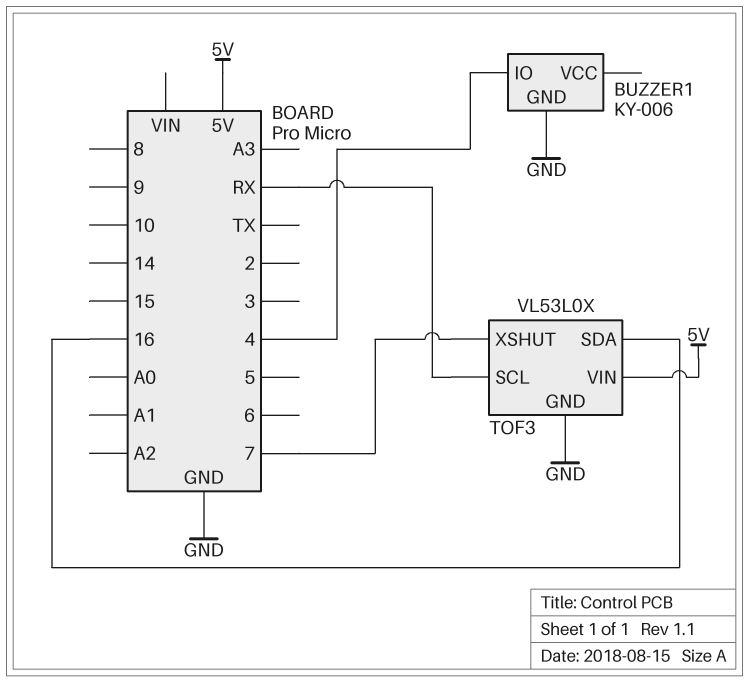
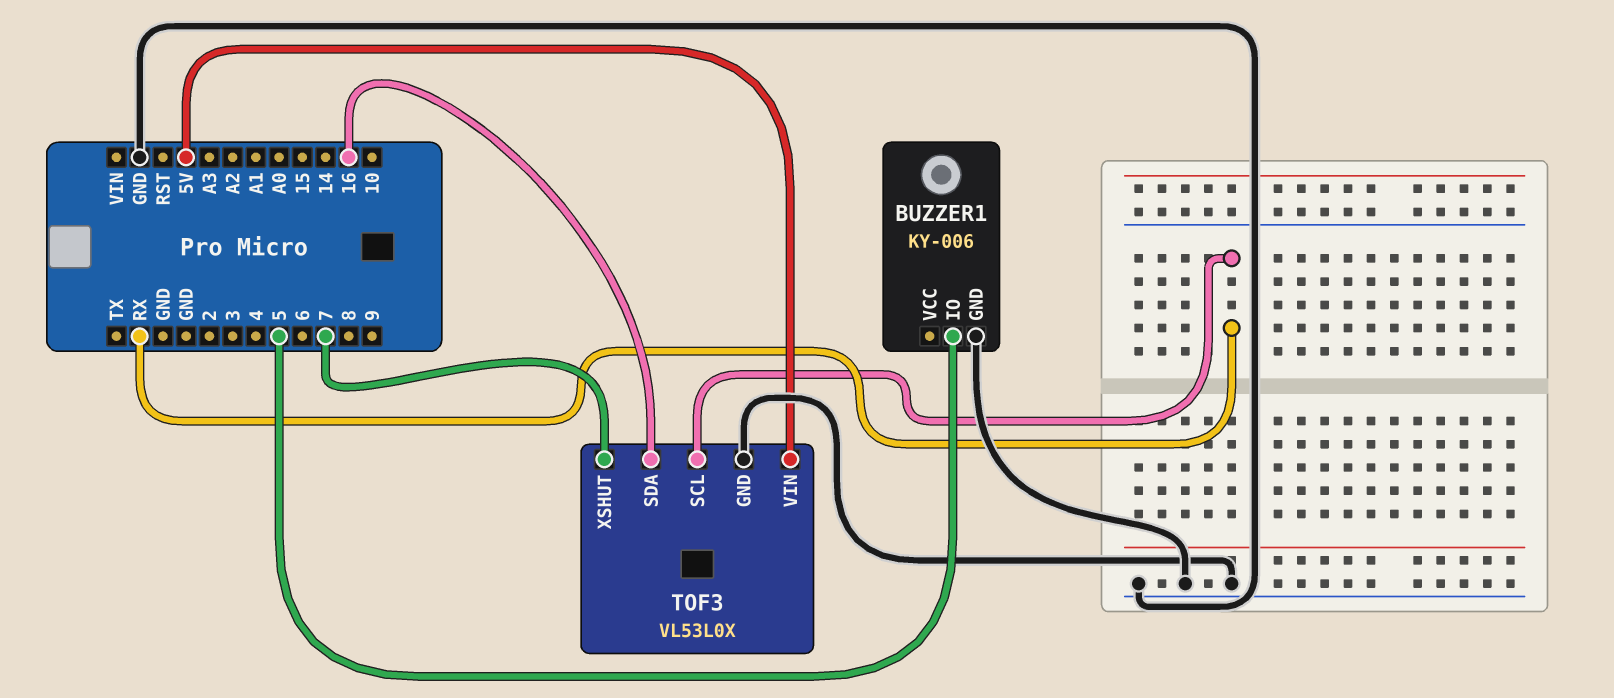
BUZZER1 pin IO: 4 -> 5

